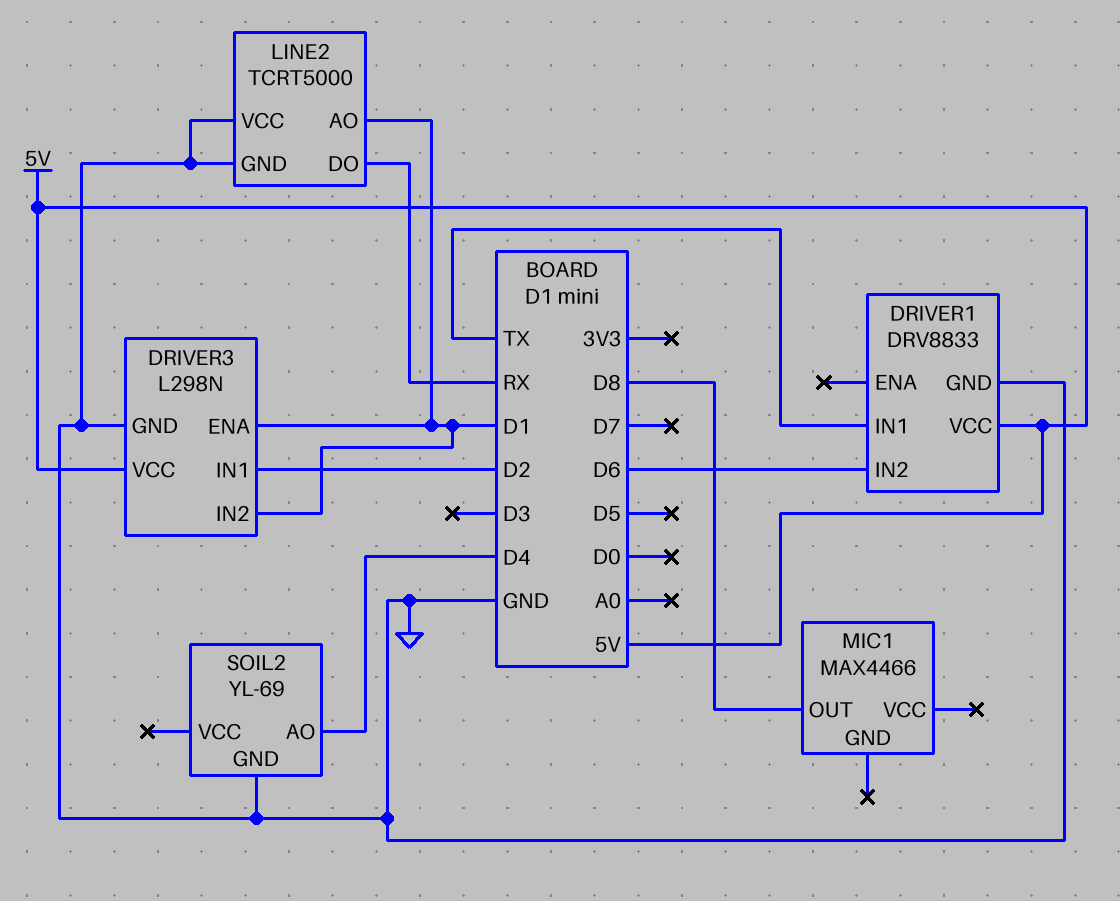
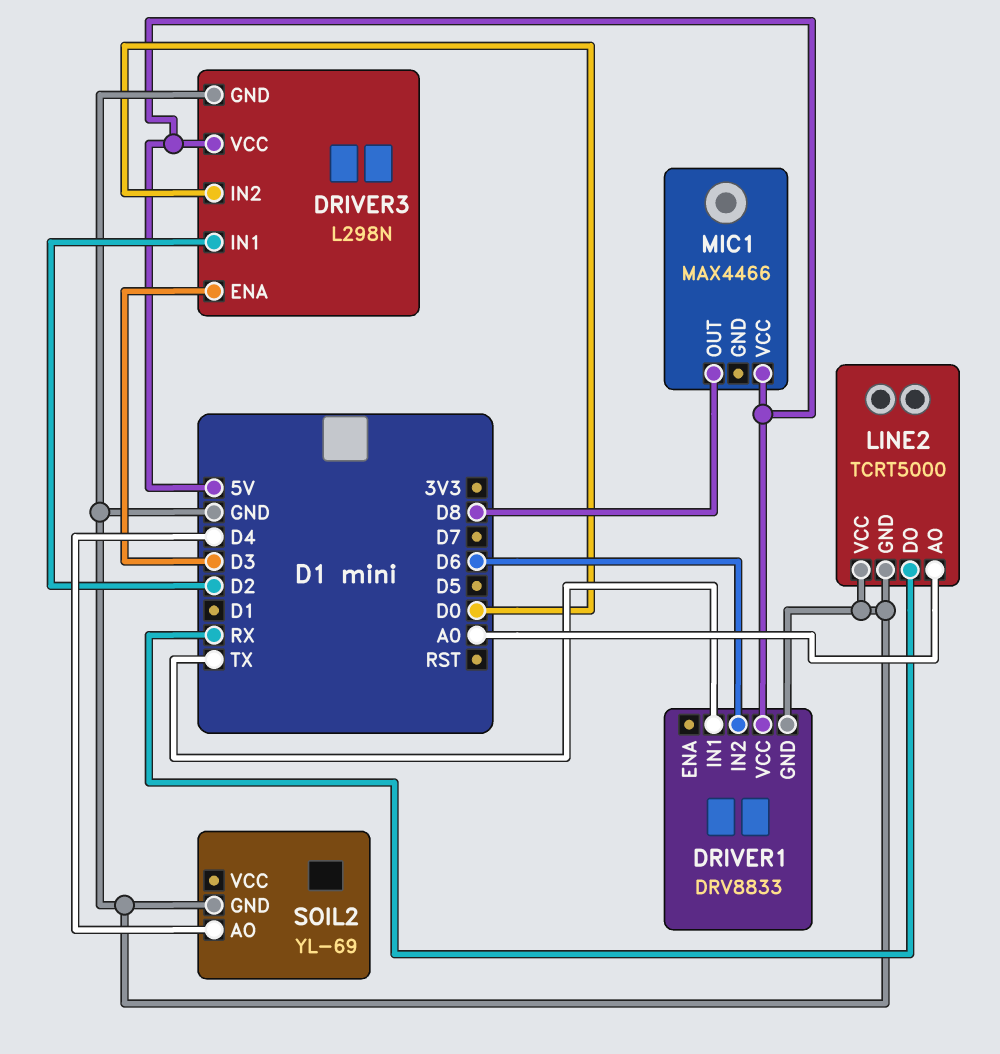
DRIVER3 pin ENA: D1 -> D3
DRIVER3 pin IN2: D1 -> D0
LINE2 pin AO: D1 -> A0
MIC1 pin VCC: none -> 5V

